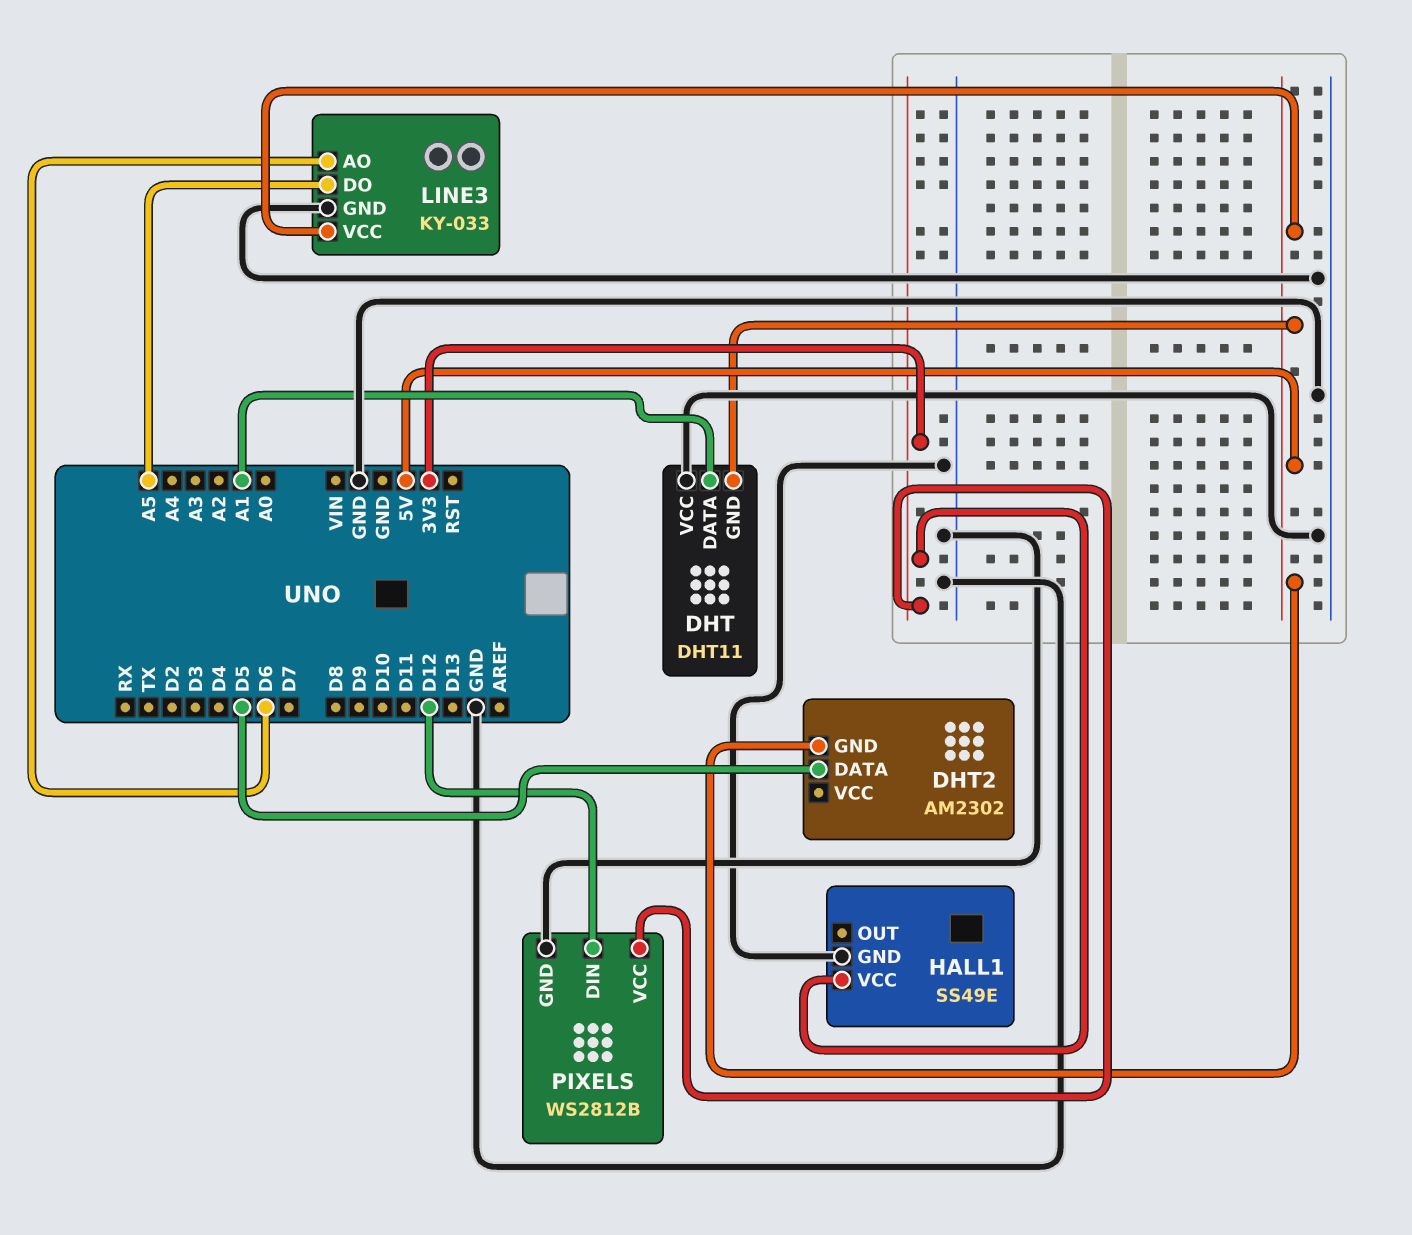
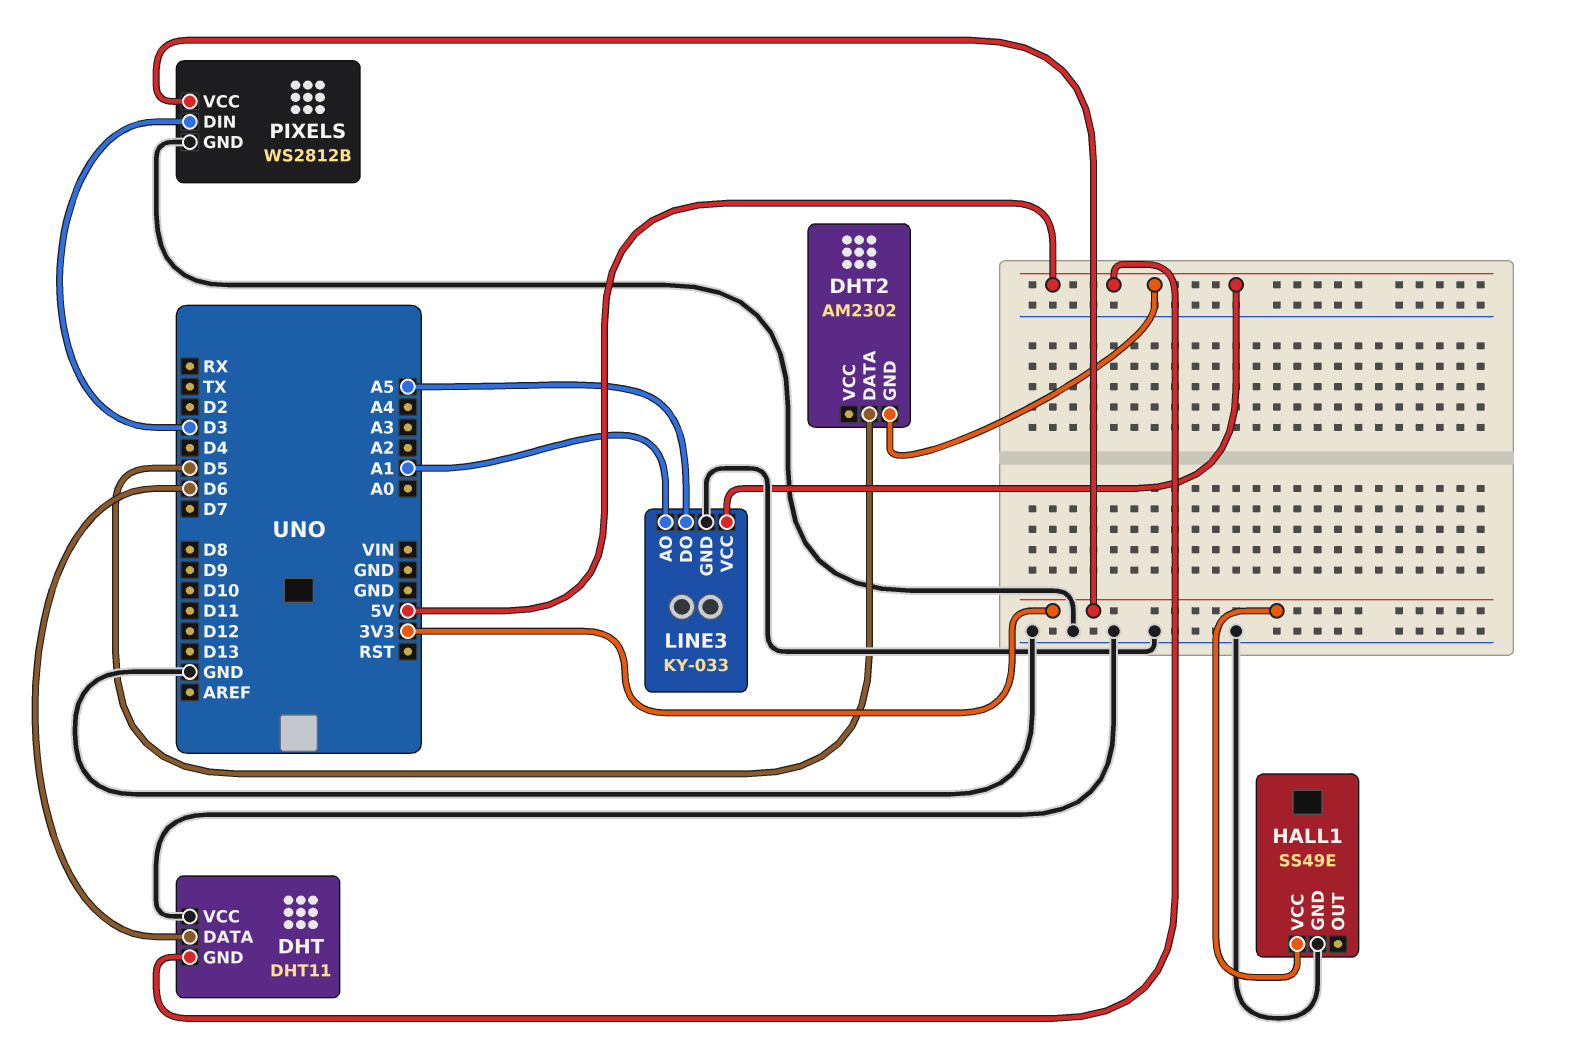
DHT pin DATA: A1 -> D6
LINE3 pin AO: D6 -> A1
PIXELS pin DIN: D12 -> D3

